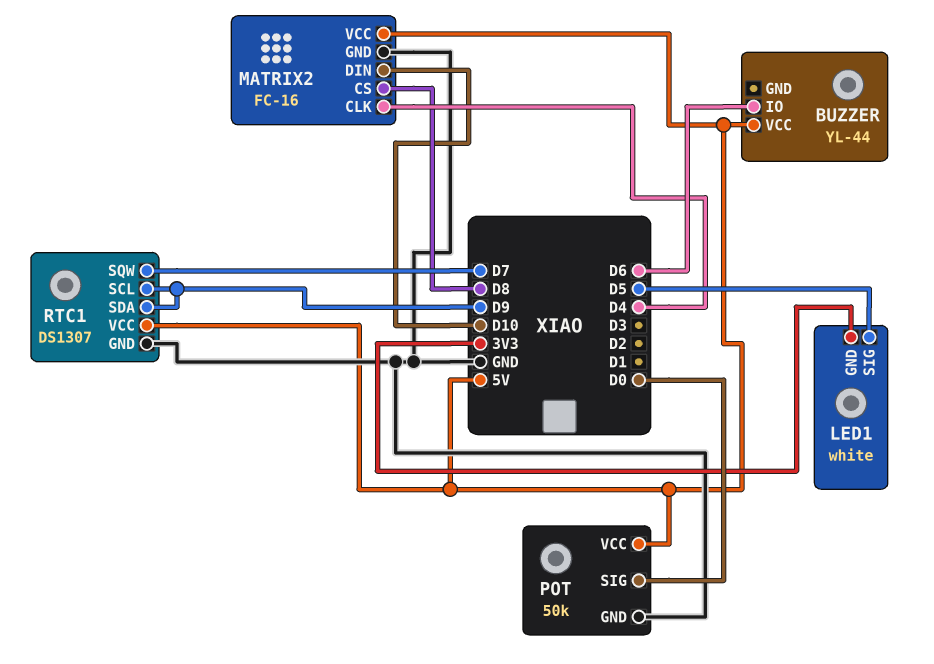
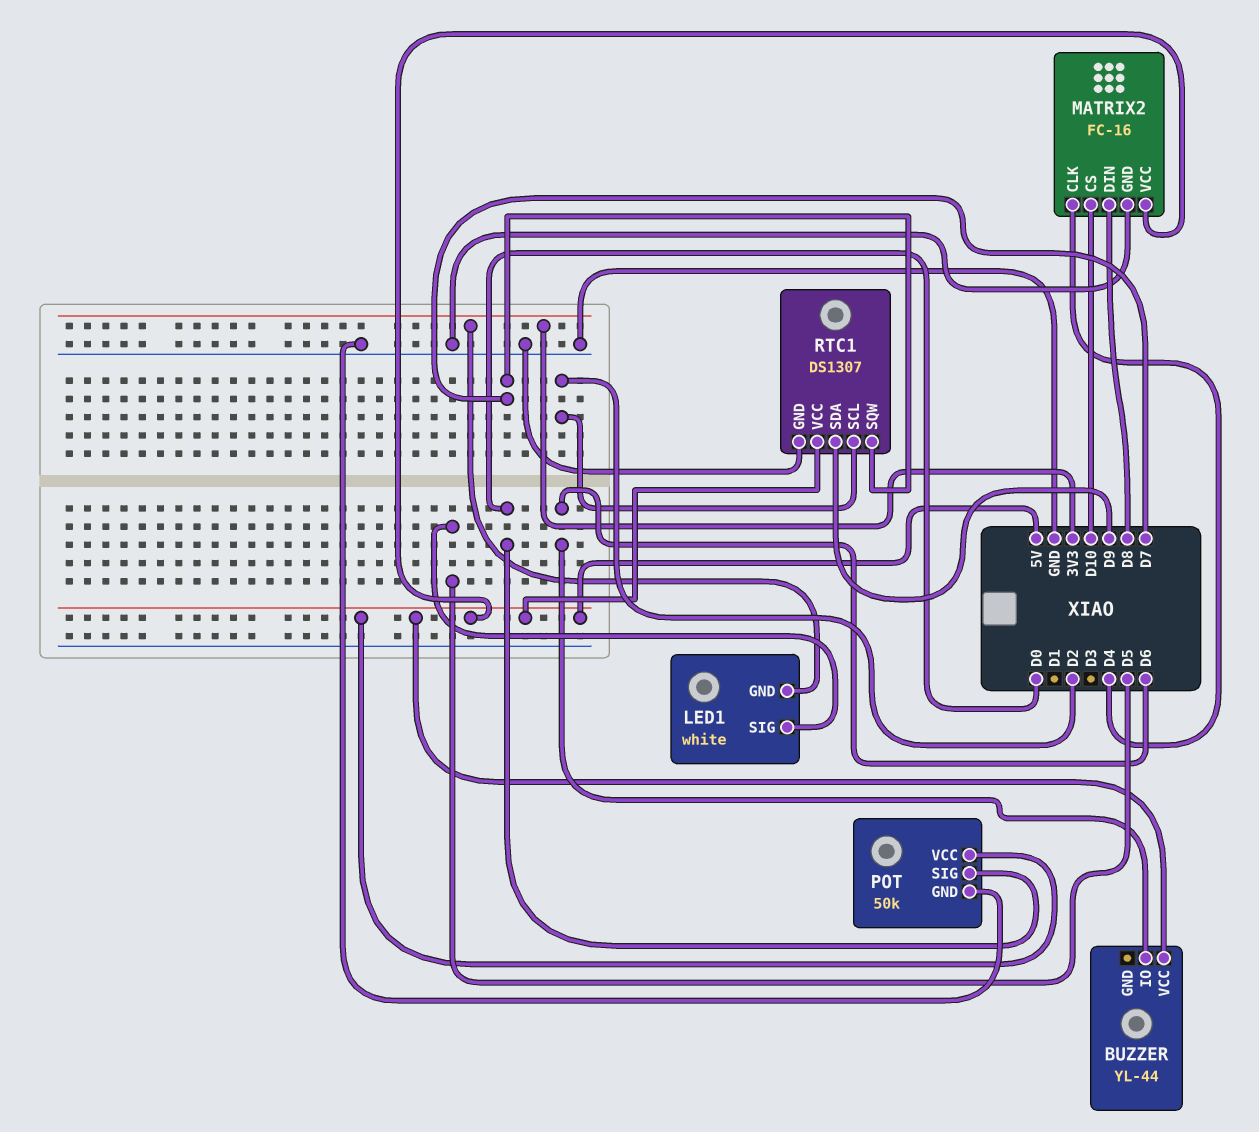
MATRIX2 pin CS: D8 -> D10
MATRIX2 pin DIN: D10 -> D8
RTC1 pin SCL: D9 -> D2

